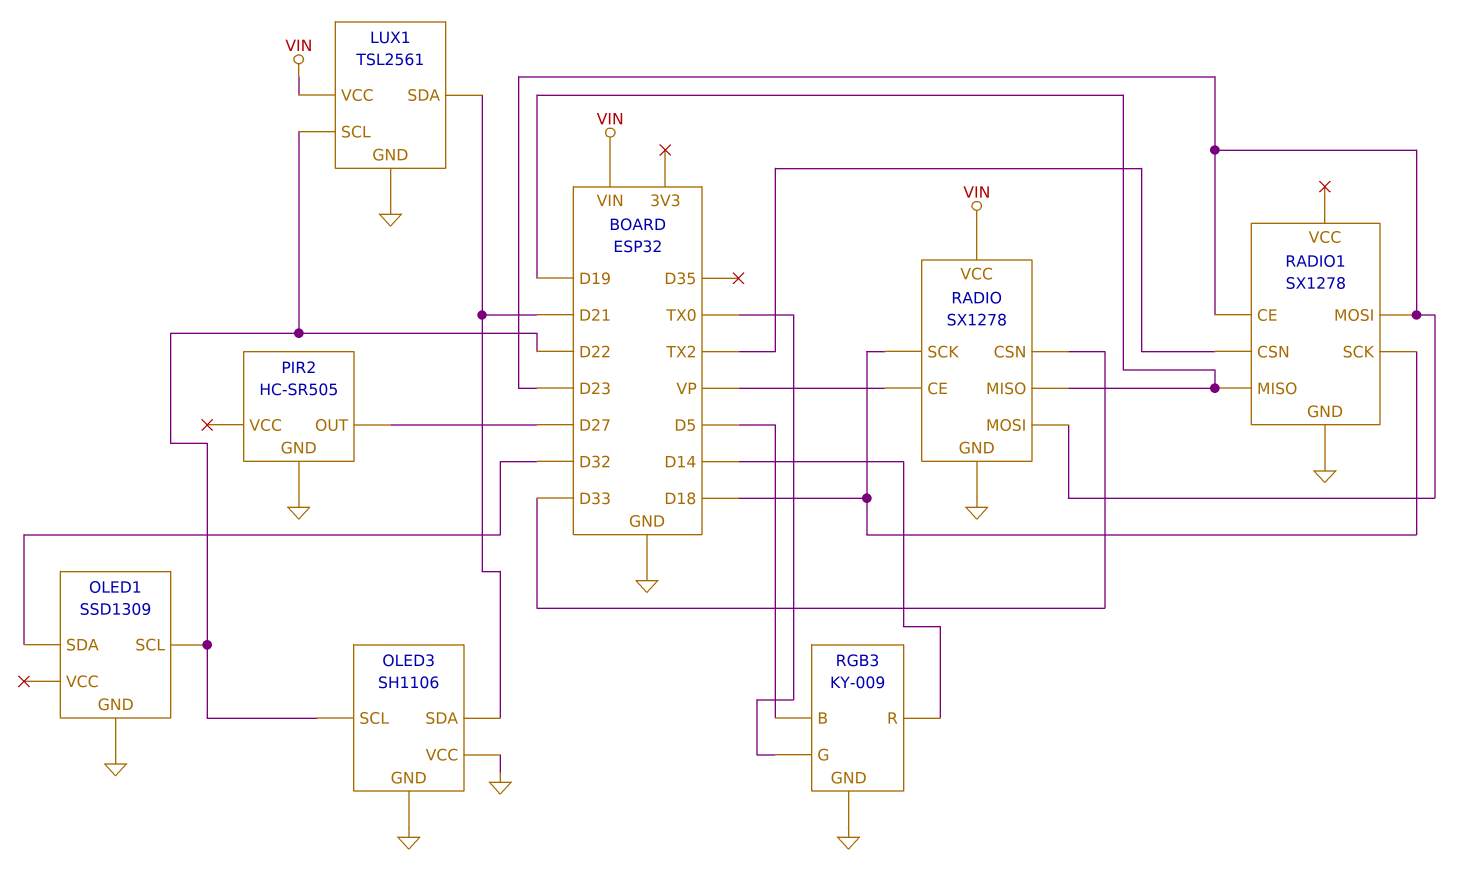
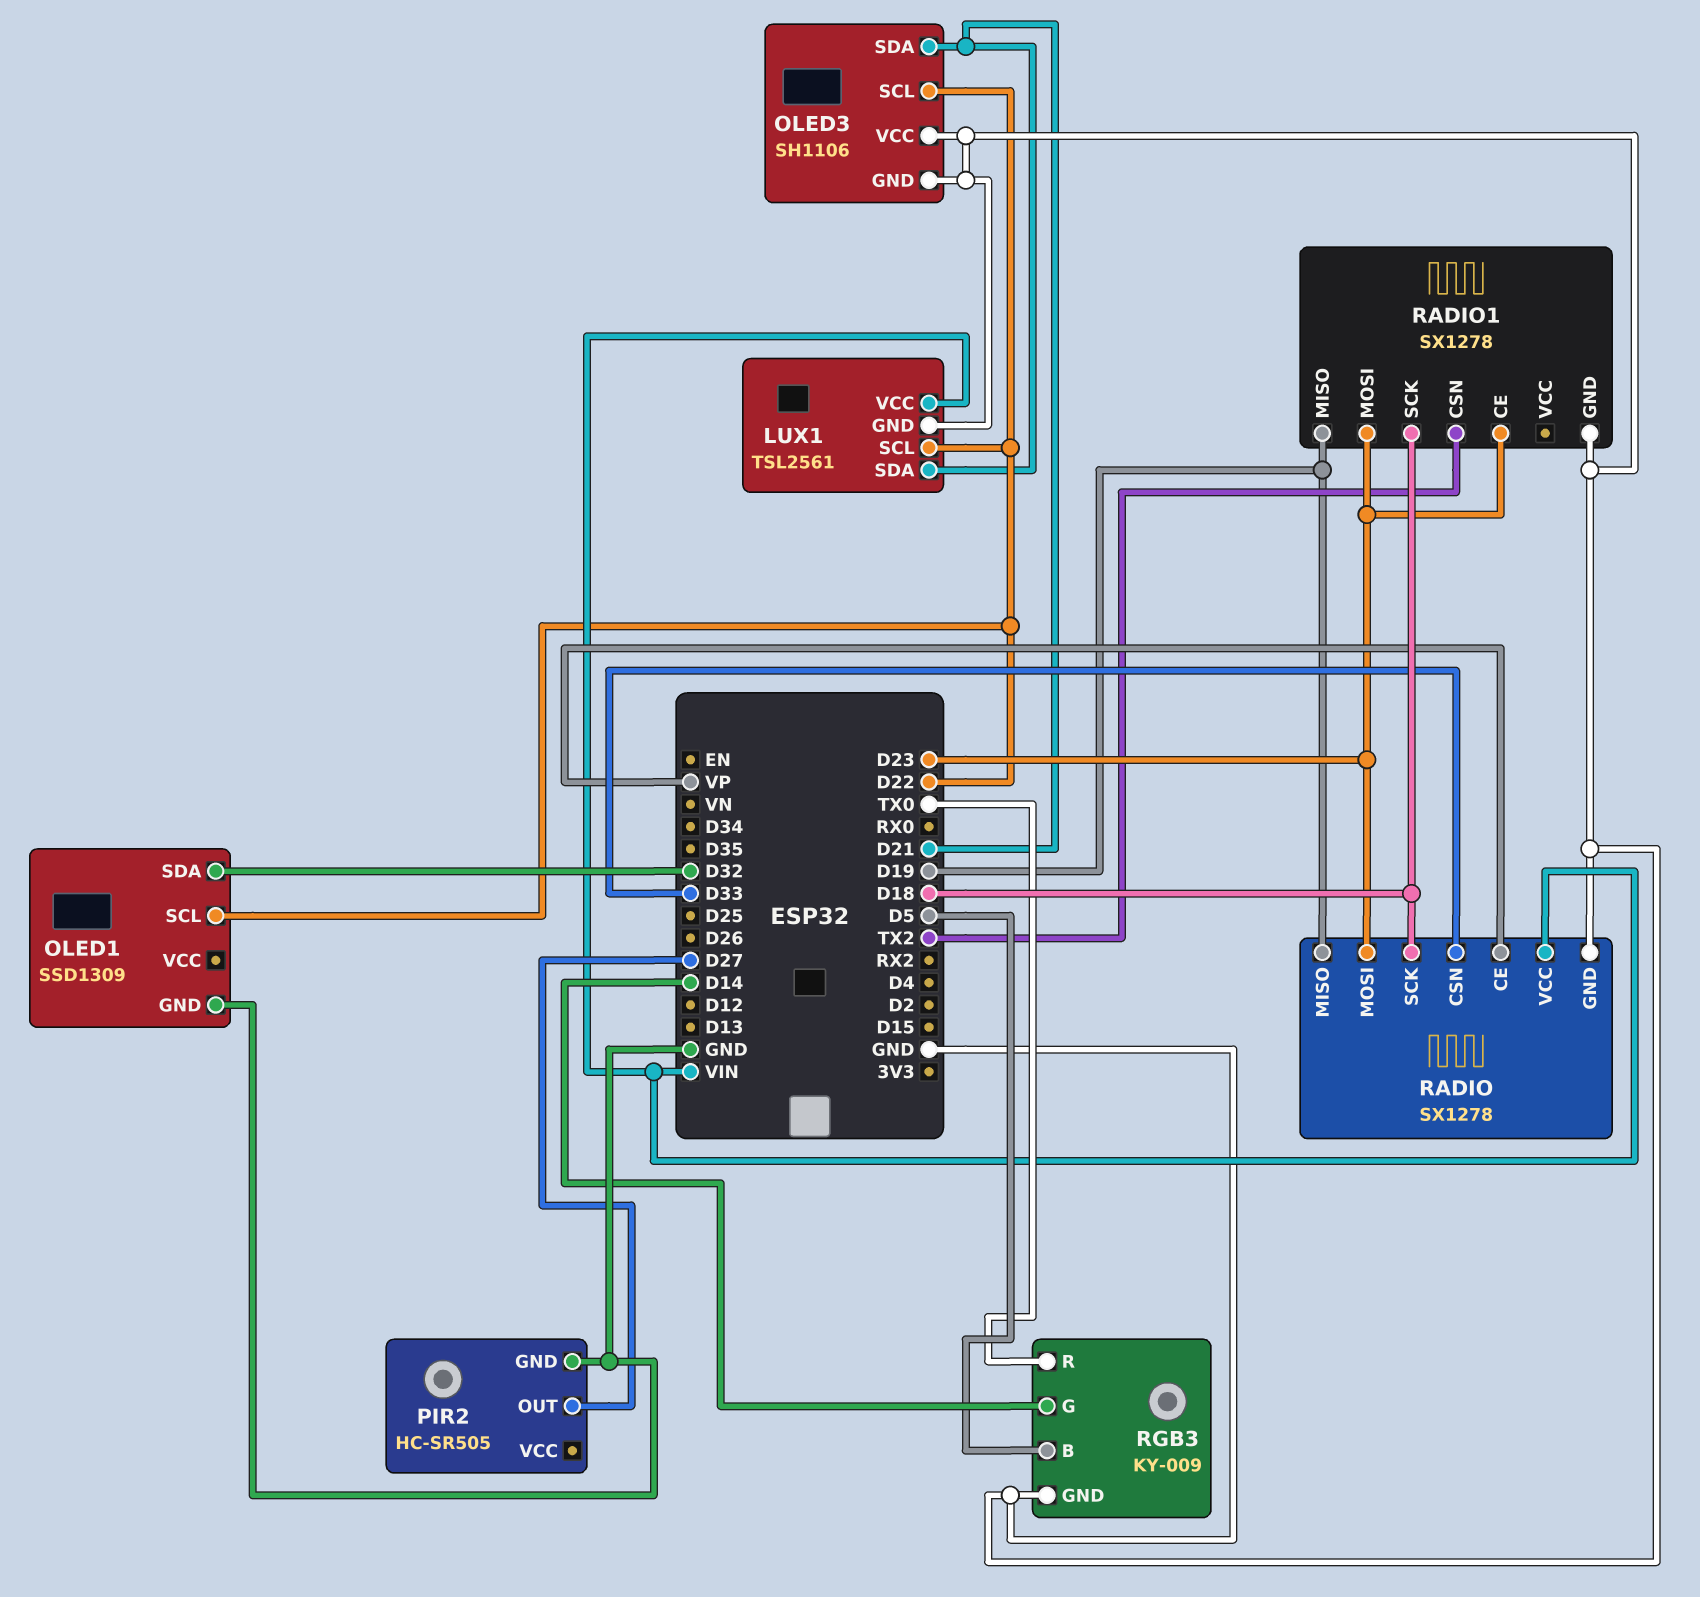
RGB3 pin G: TX0 -> D14
RGB3 pin R: D14 -> TX0

